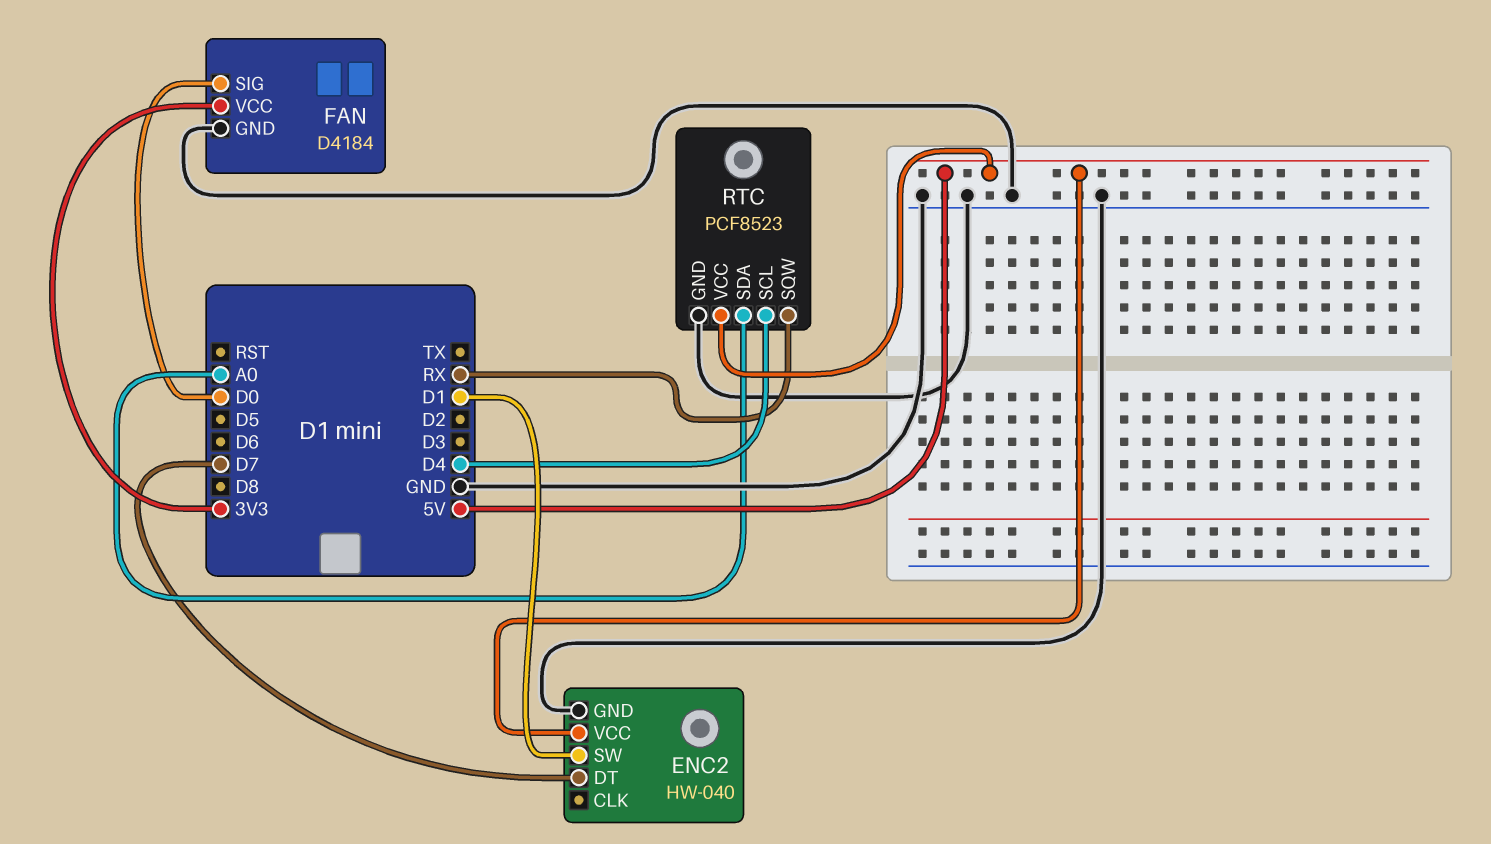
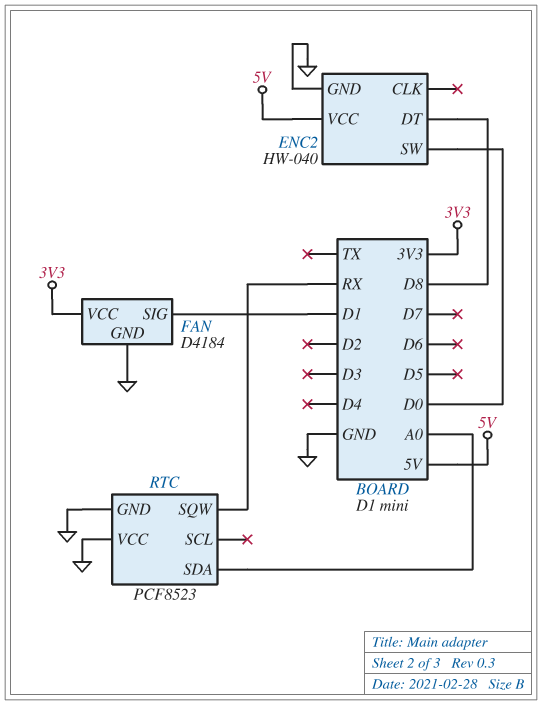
ENC2 pin DT: D7 -> D8
ENC2 pin SW: D1 -> D0
FAN pin SIG: D0 -> D1
RTC pin SCL: D4 -> none
RTC pin VCC: 5V -> GND

